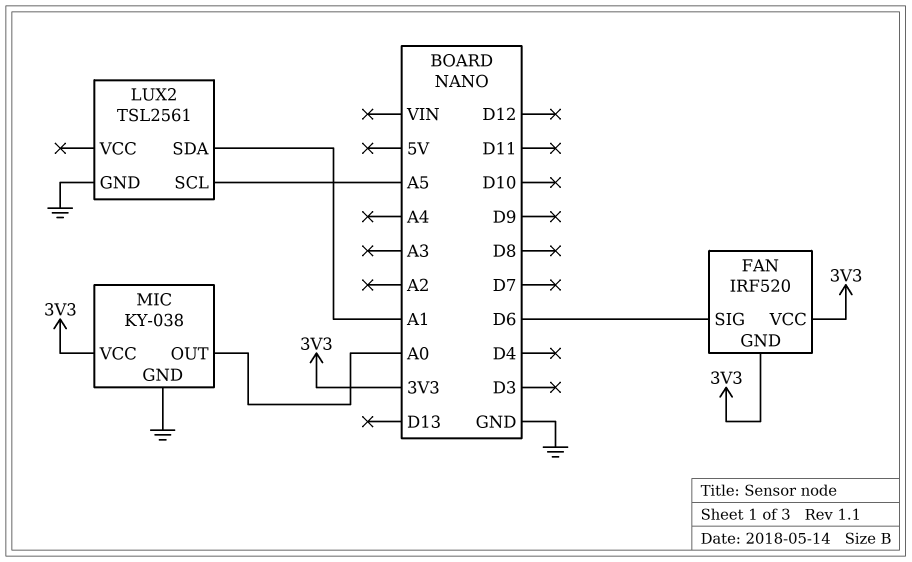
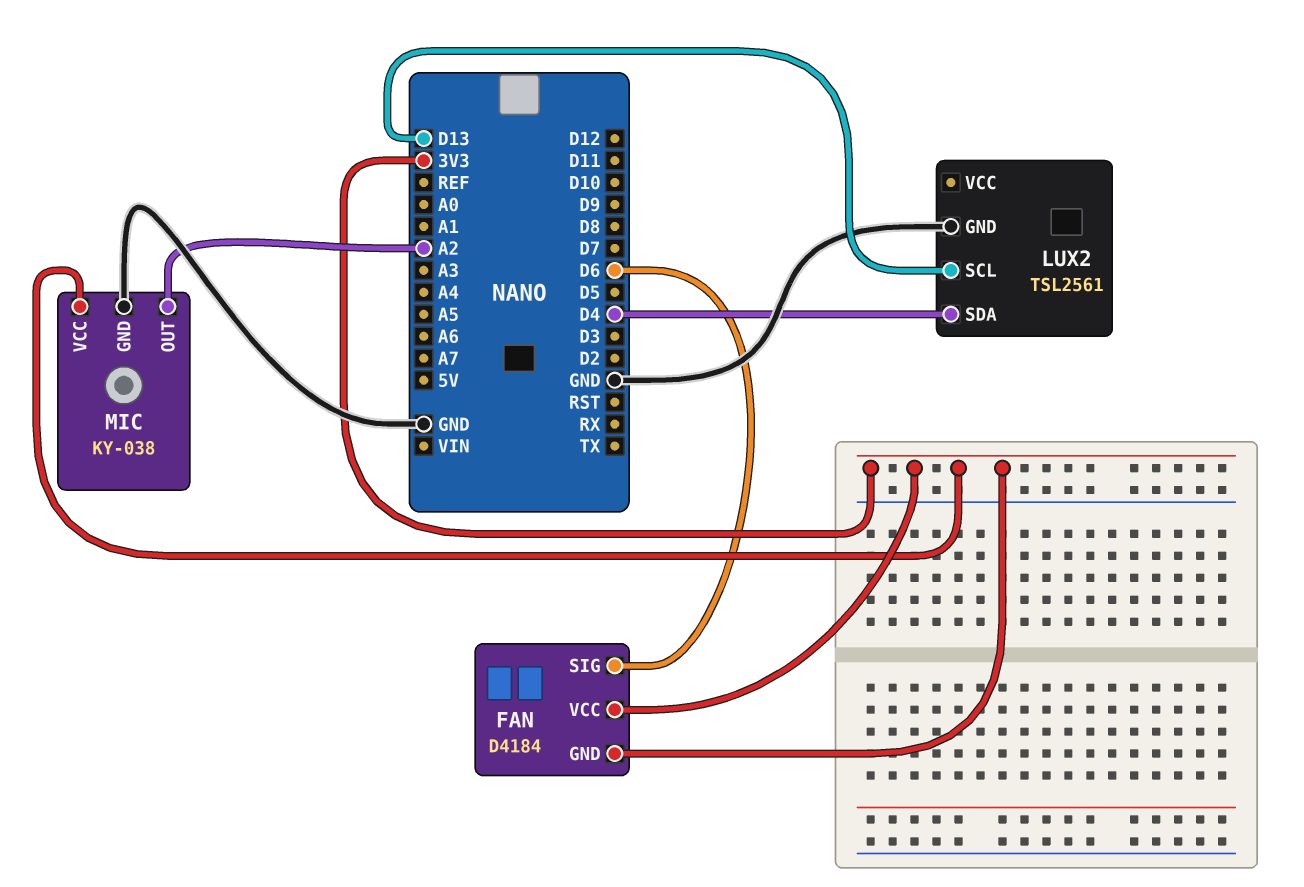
FAN: IRF520 -> D4184
LUX2 pin SCL: A5 -> D13
LUX2 pin SDA: A1 -> D4
MIC pin OUT: A0 -> A2

